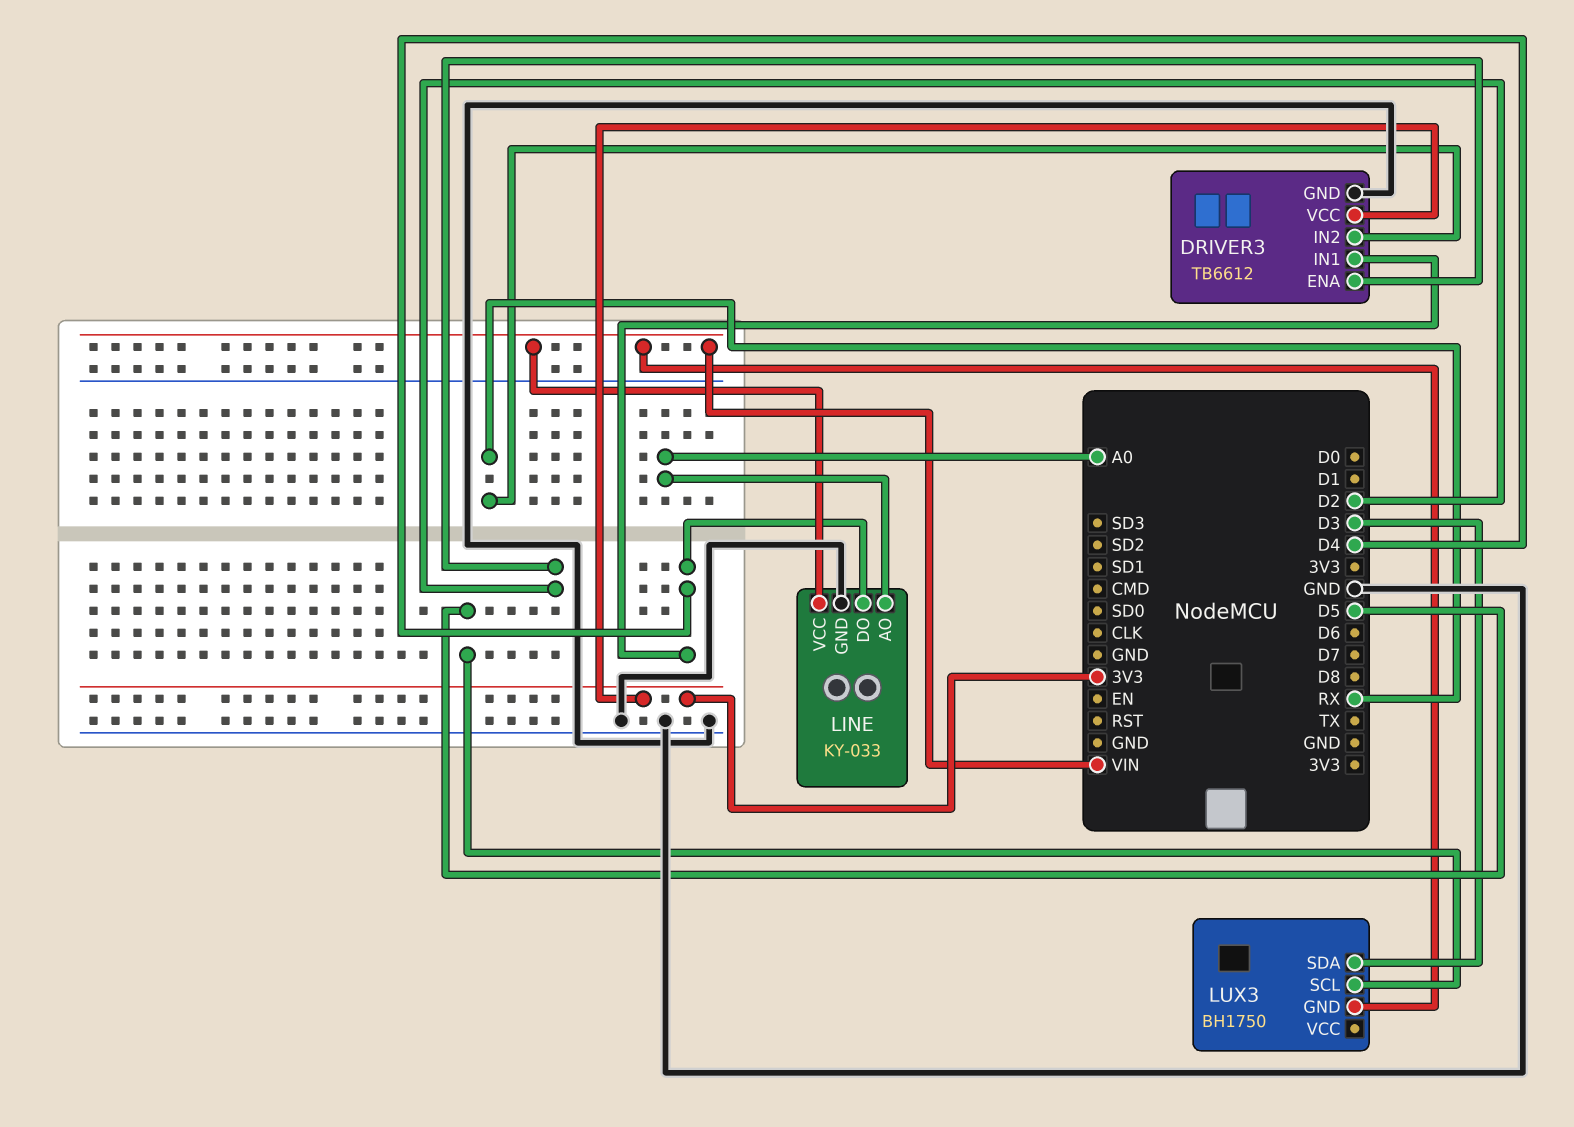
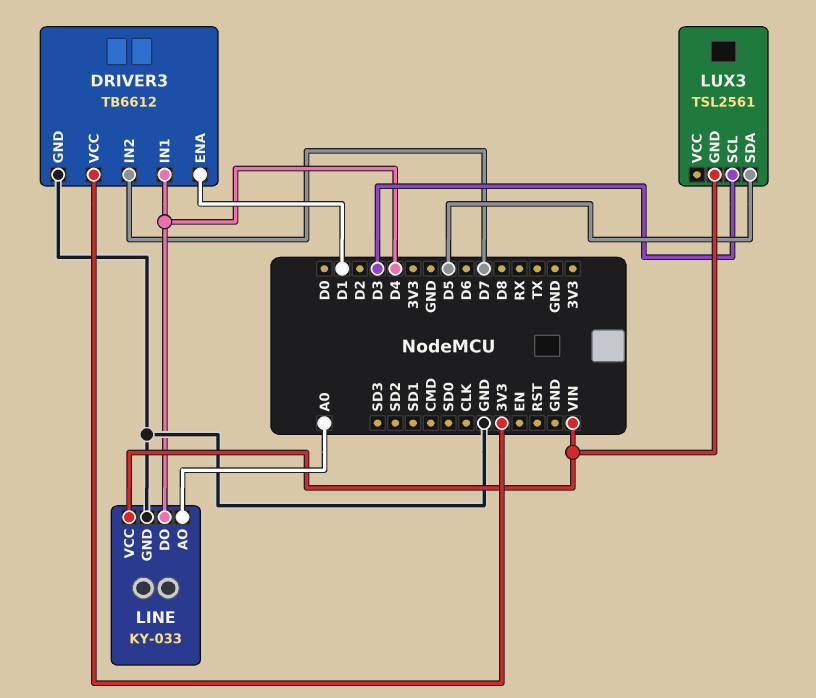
DRIVER3 pin ENA: D2 -> D1
DRIVER3 pin IN2: RX -> D7
LUX3: BH1750 -> TSL2561
LUX3 pin SCL: D5 -> D3
LUX3 pin SDA: D3 -> D5

